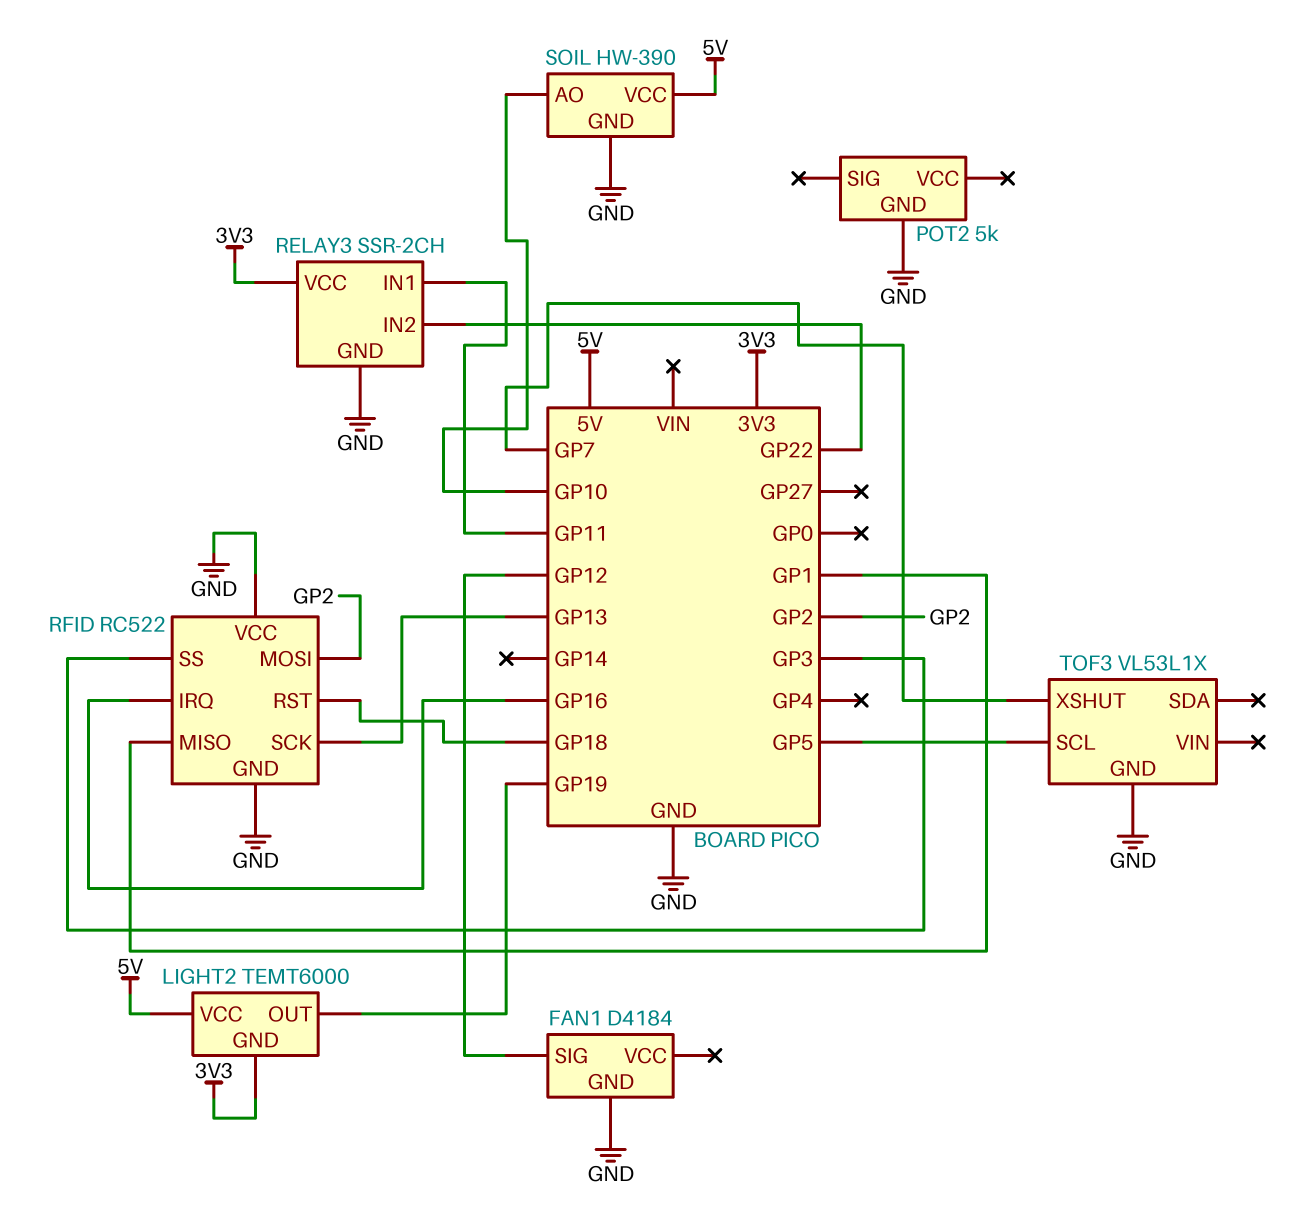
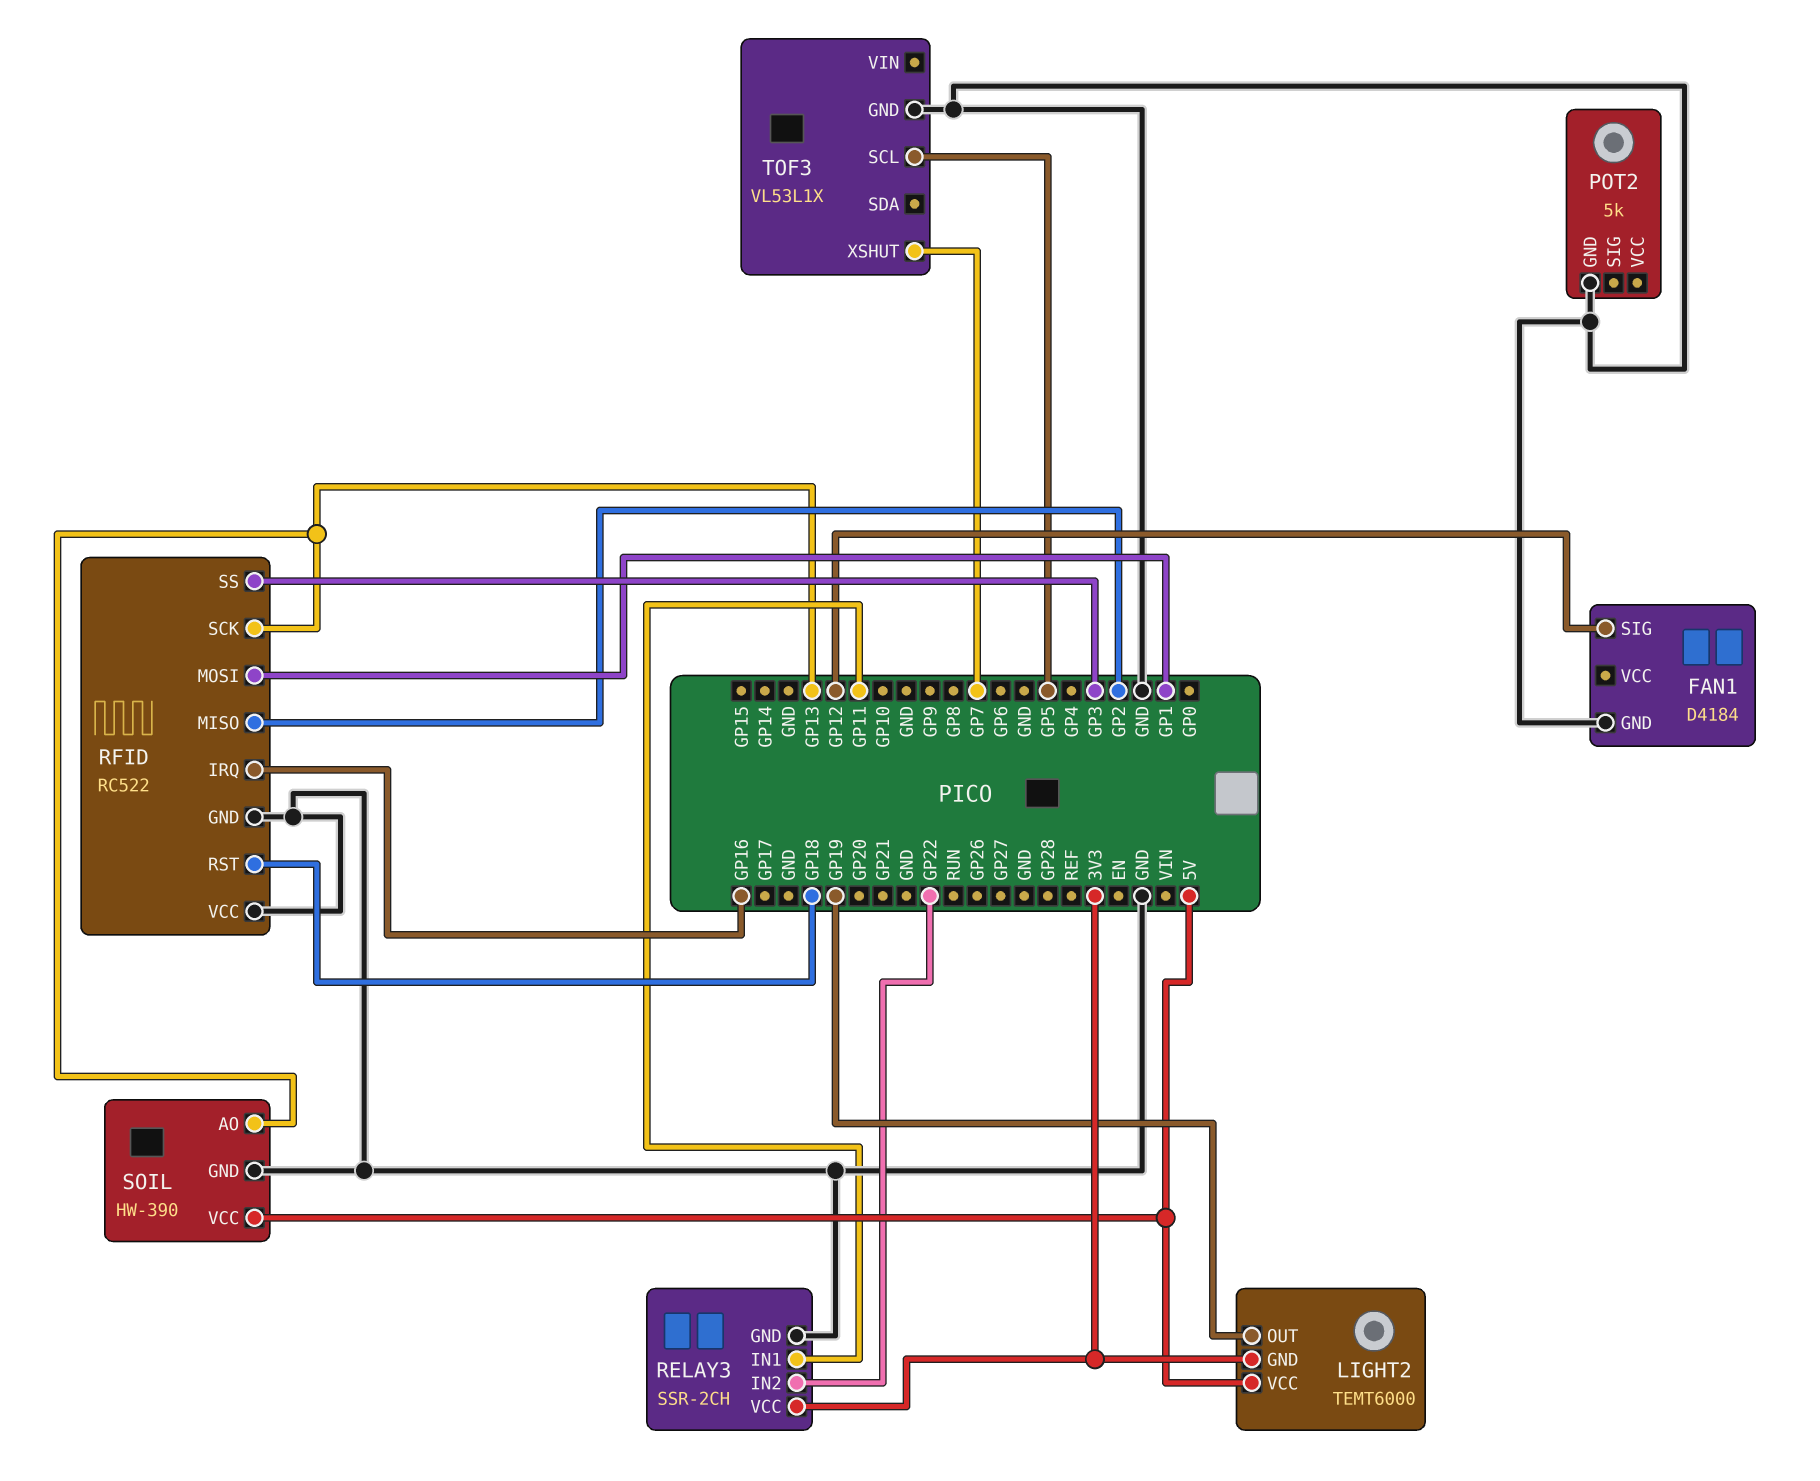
RFID pin MISO: GP1 -> GP2
RFID pin MOSI: GP2 -> GP1
SOIL pin AO: GP10 -> GP13

